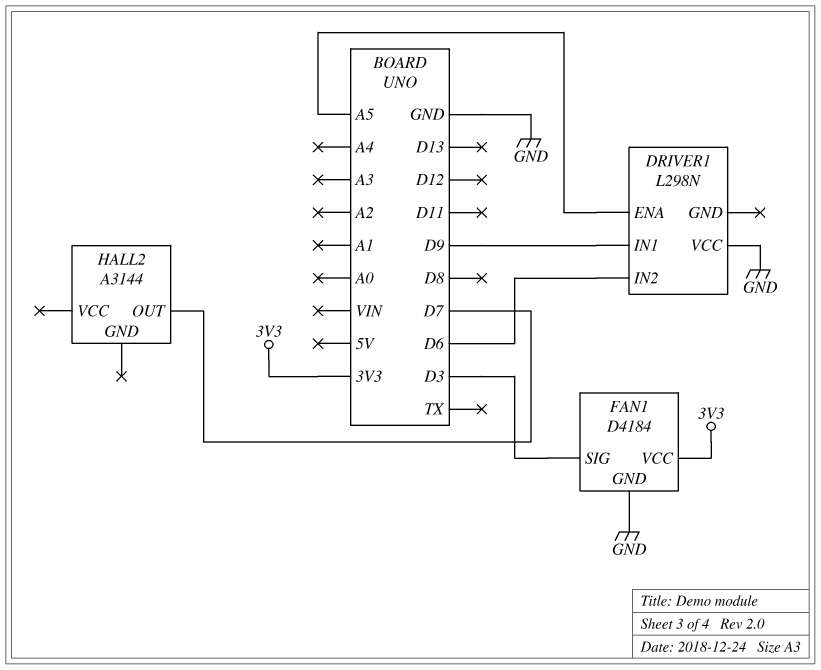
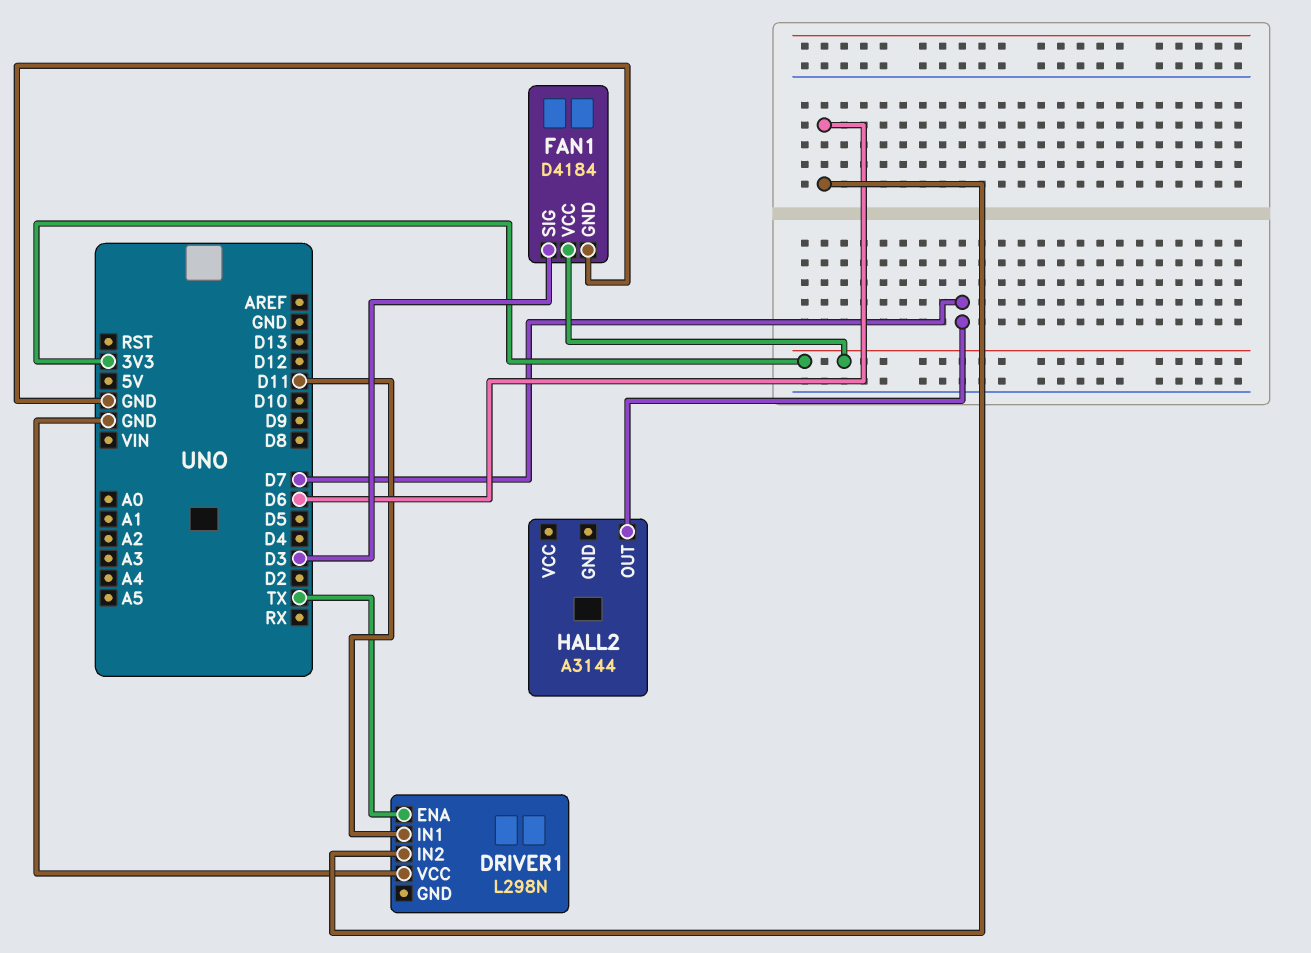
DRIVER1 pin ENA: A5 -> TX
DRIVER1 pin IN1: D9 -> D11

